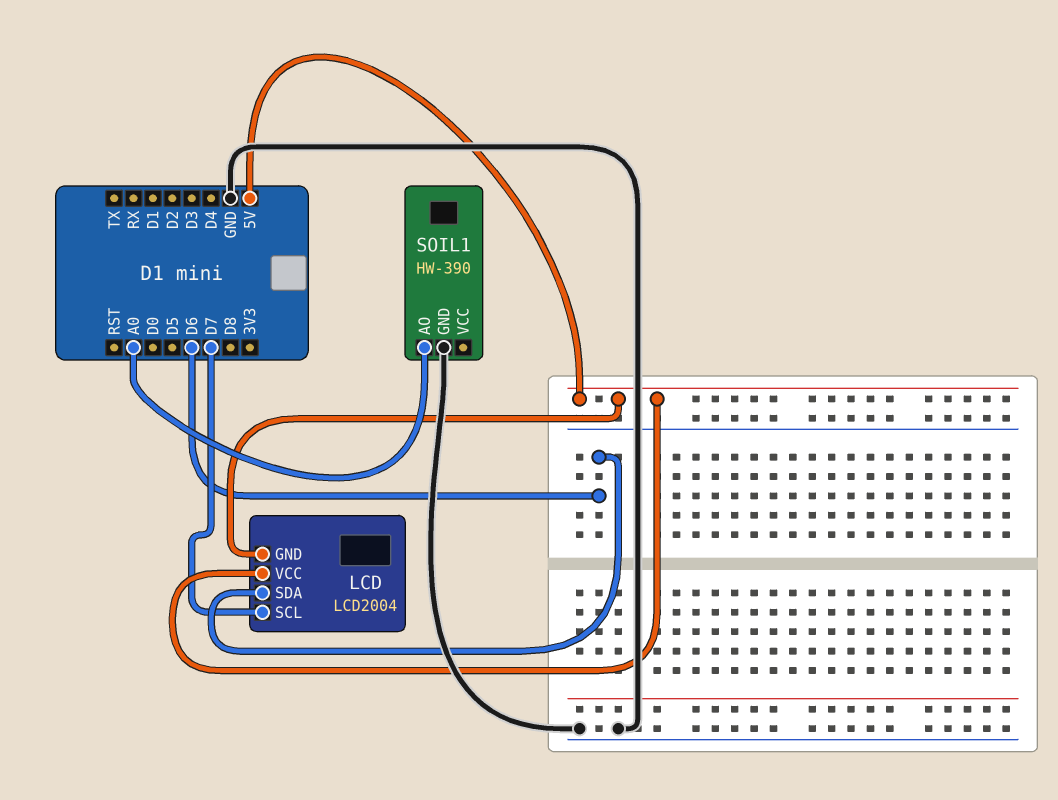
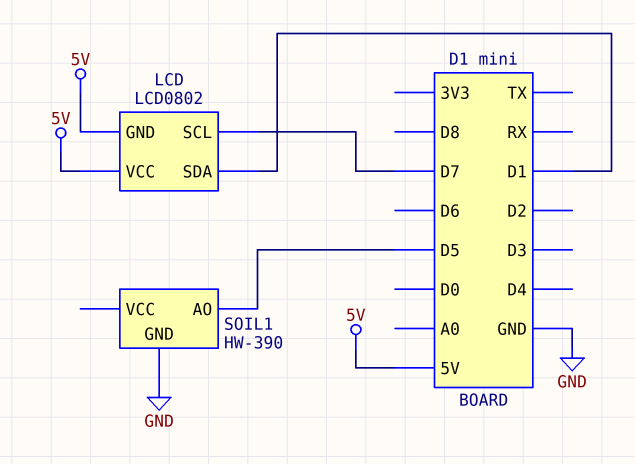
LCD: LCD2004 -> LCD0802
LCD pin SDA: D6 -> D1
SOIL1 pin AO: A0 -> D5

